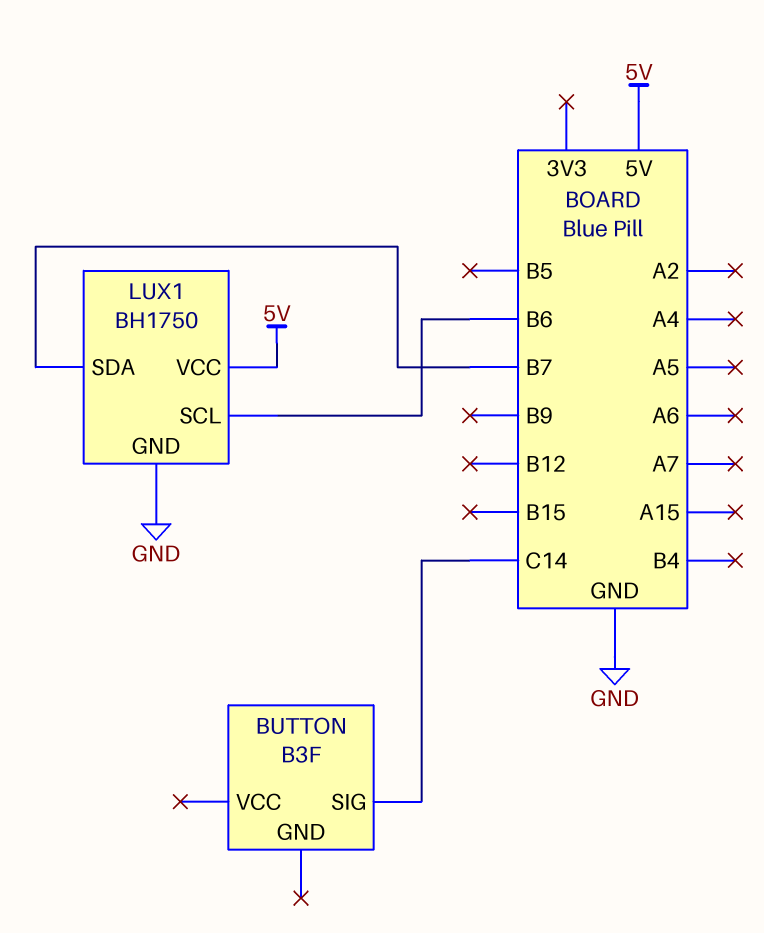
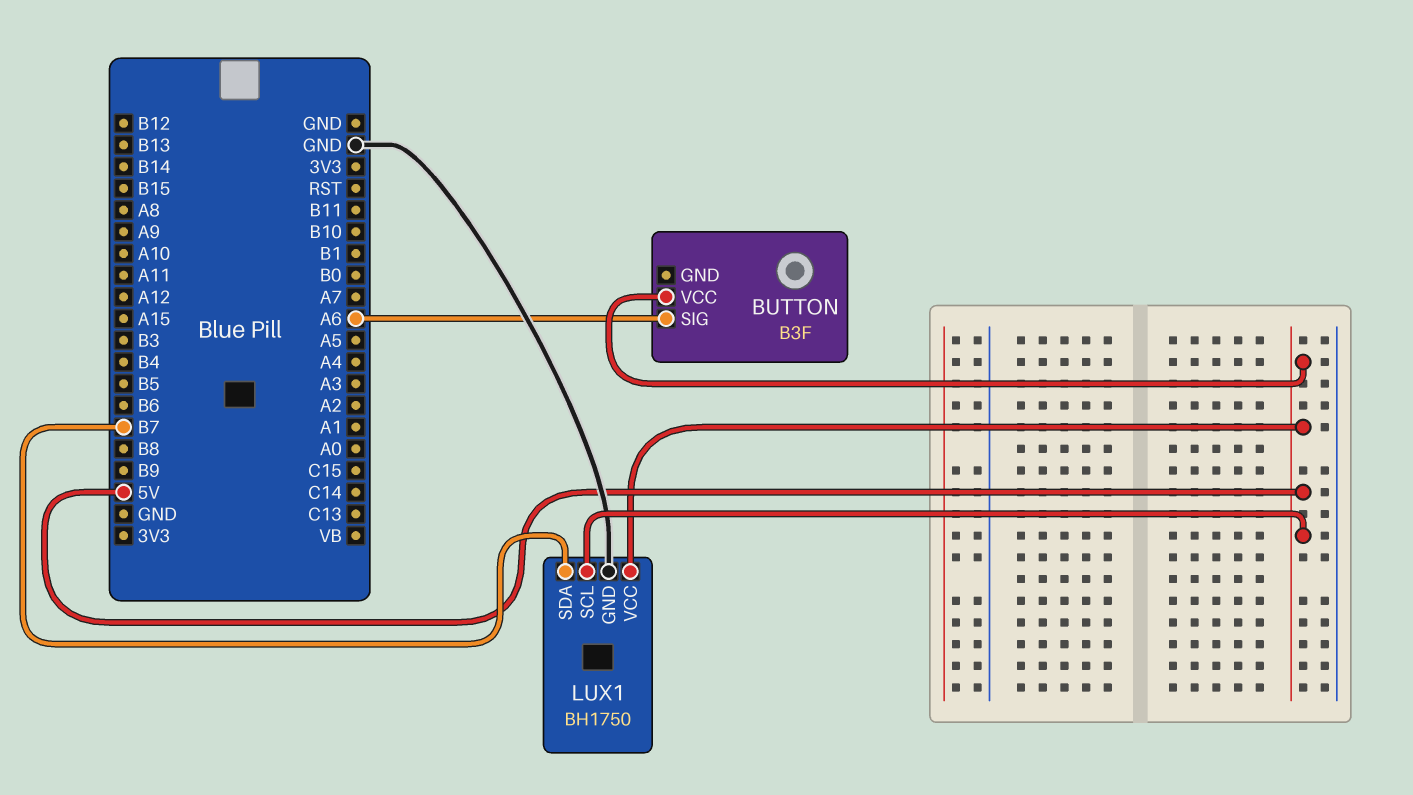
BUTTON pin SIG: C14 -> A6
BUTTON pin VCC: none -> 5V
LUX1 pin SCL: B6 -> 5V

